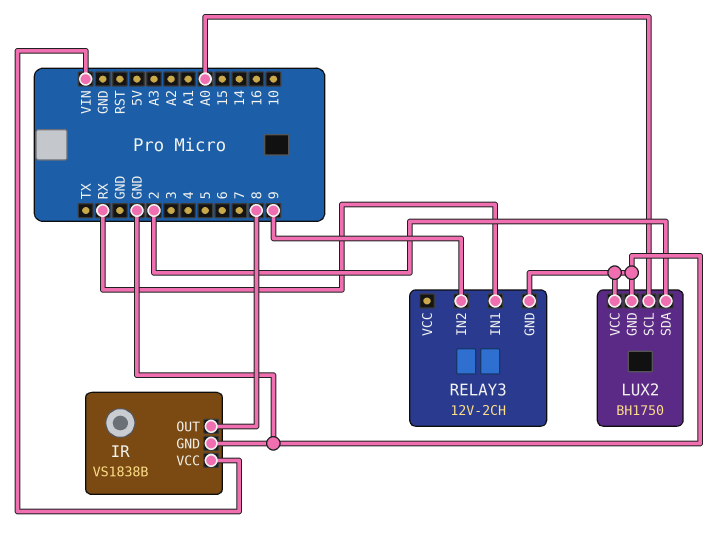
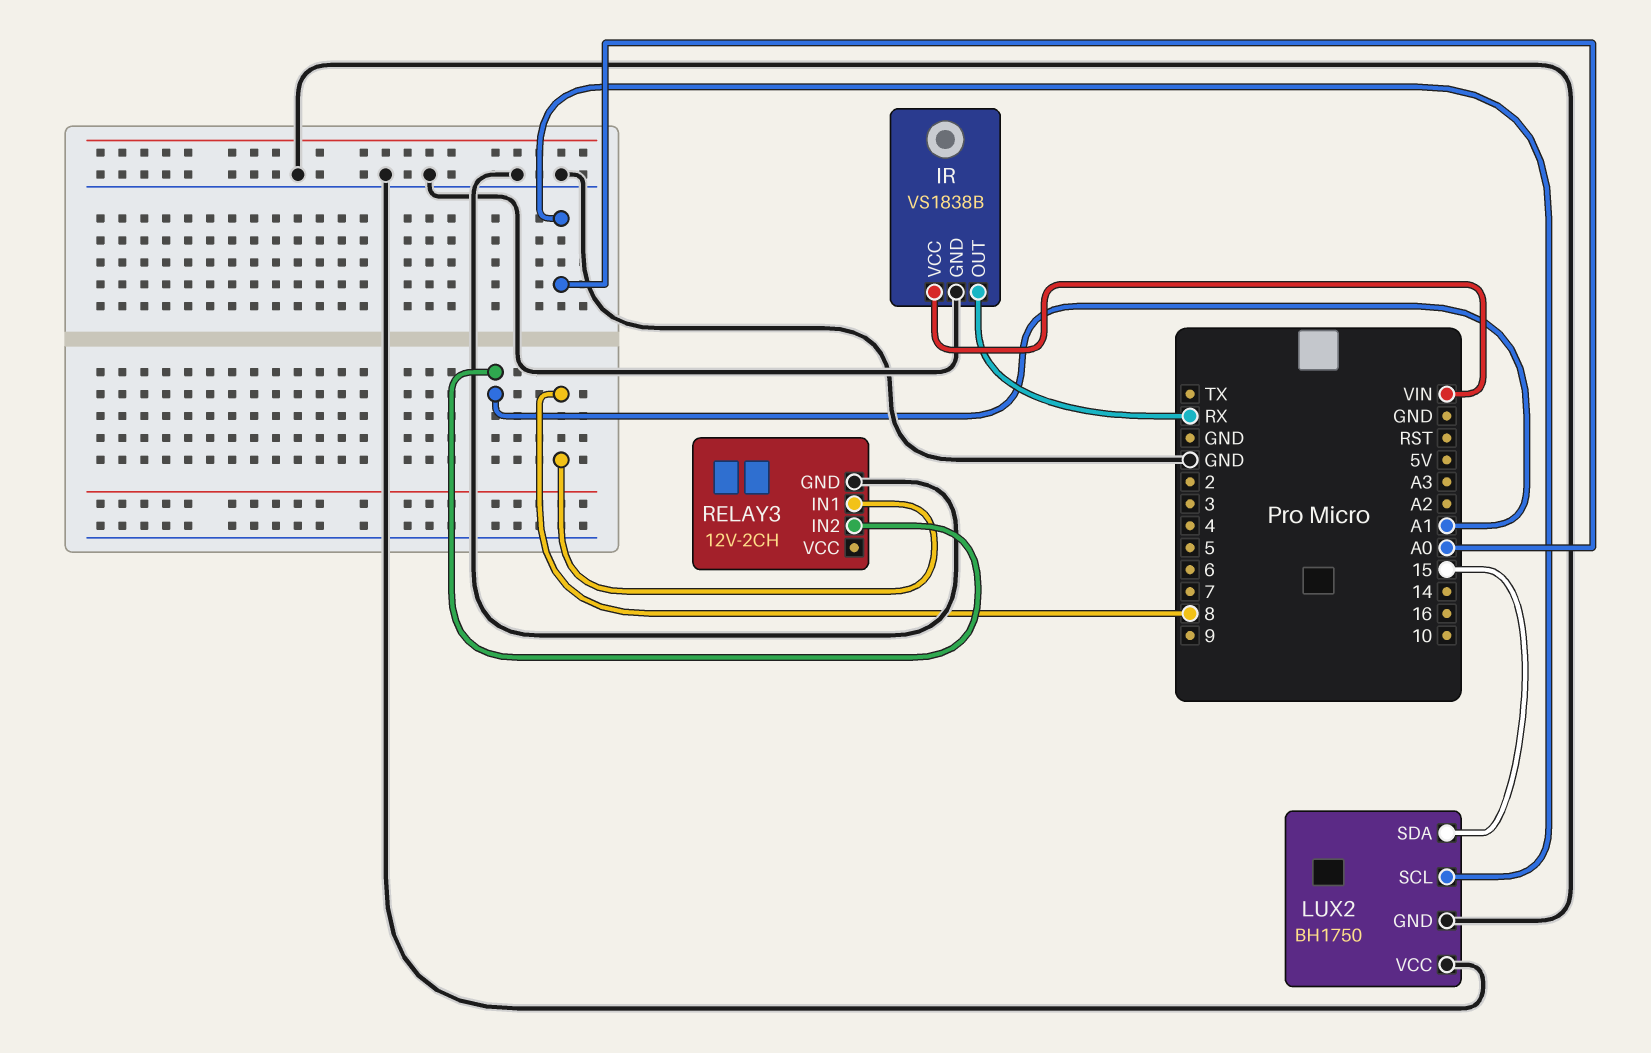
IR pin OUT: 8 -> RX
LUX2 pin SDA: 2 -> 15
RELAY3 pin IN1: RX -> 8
RELAY3 pin IN2: 9 -> A1

